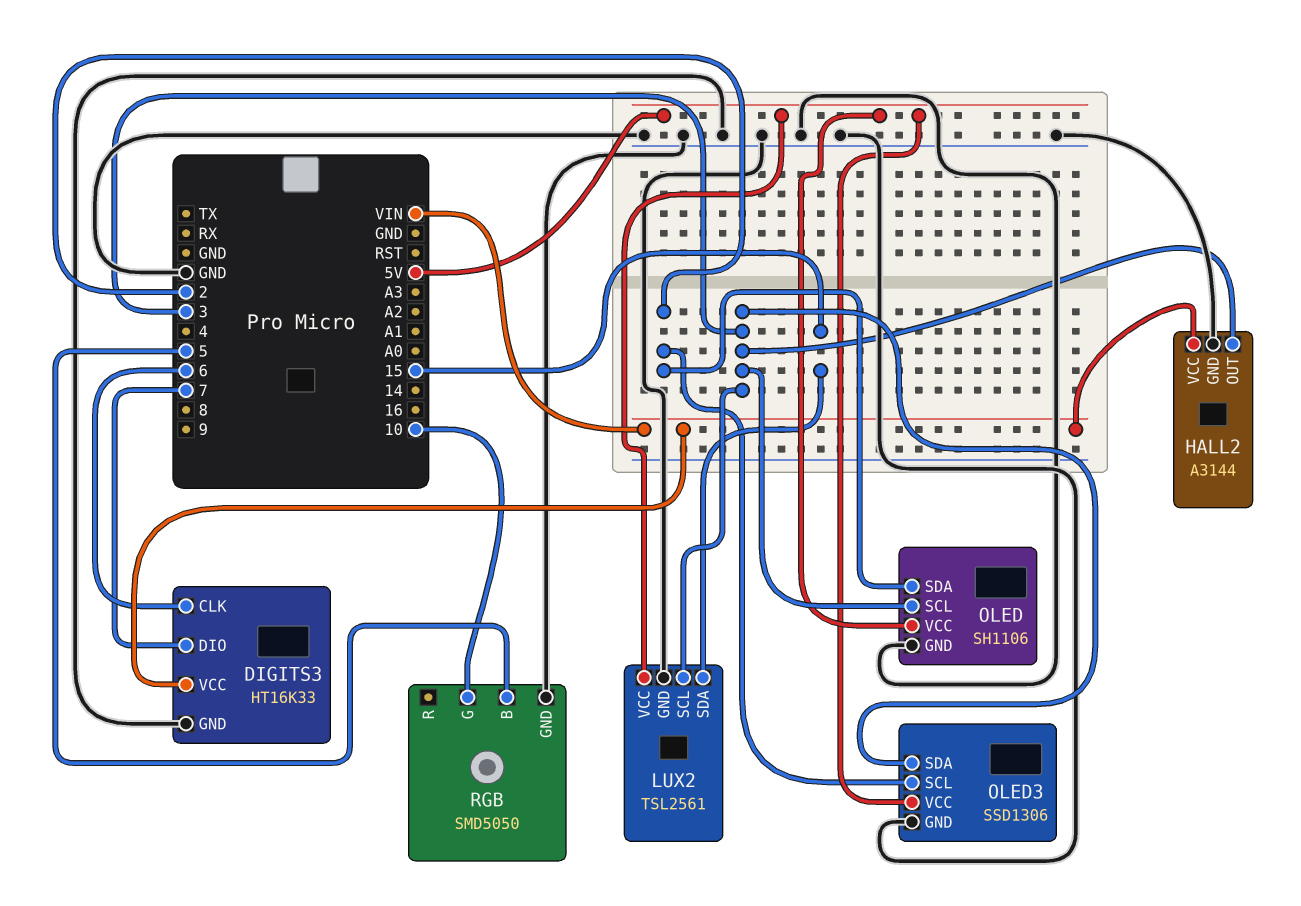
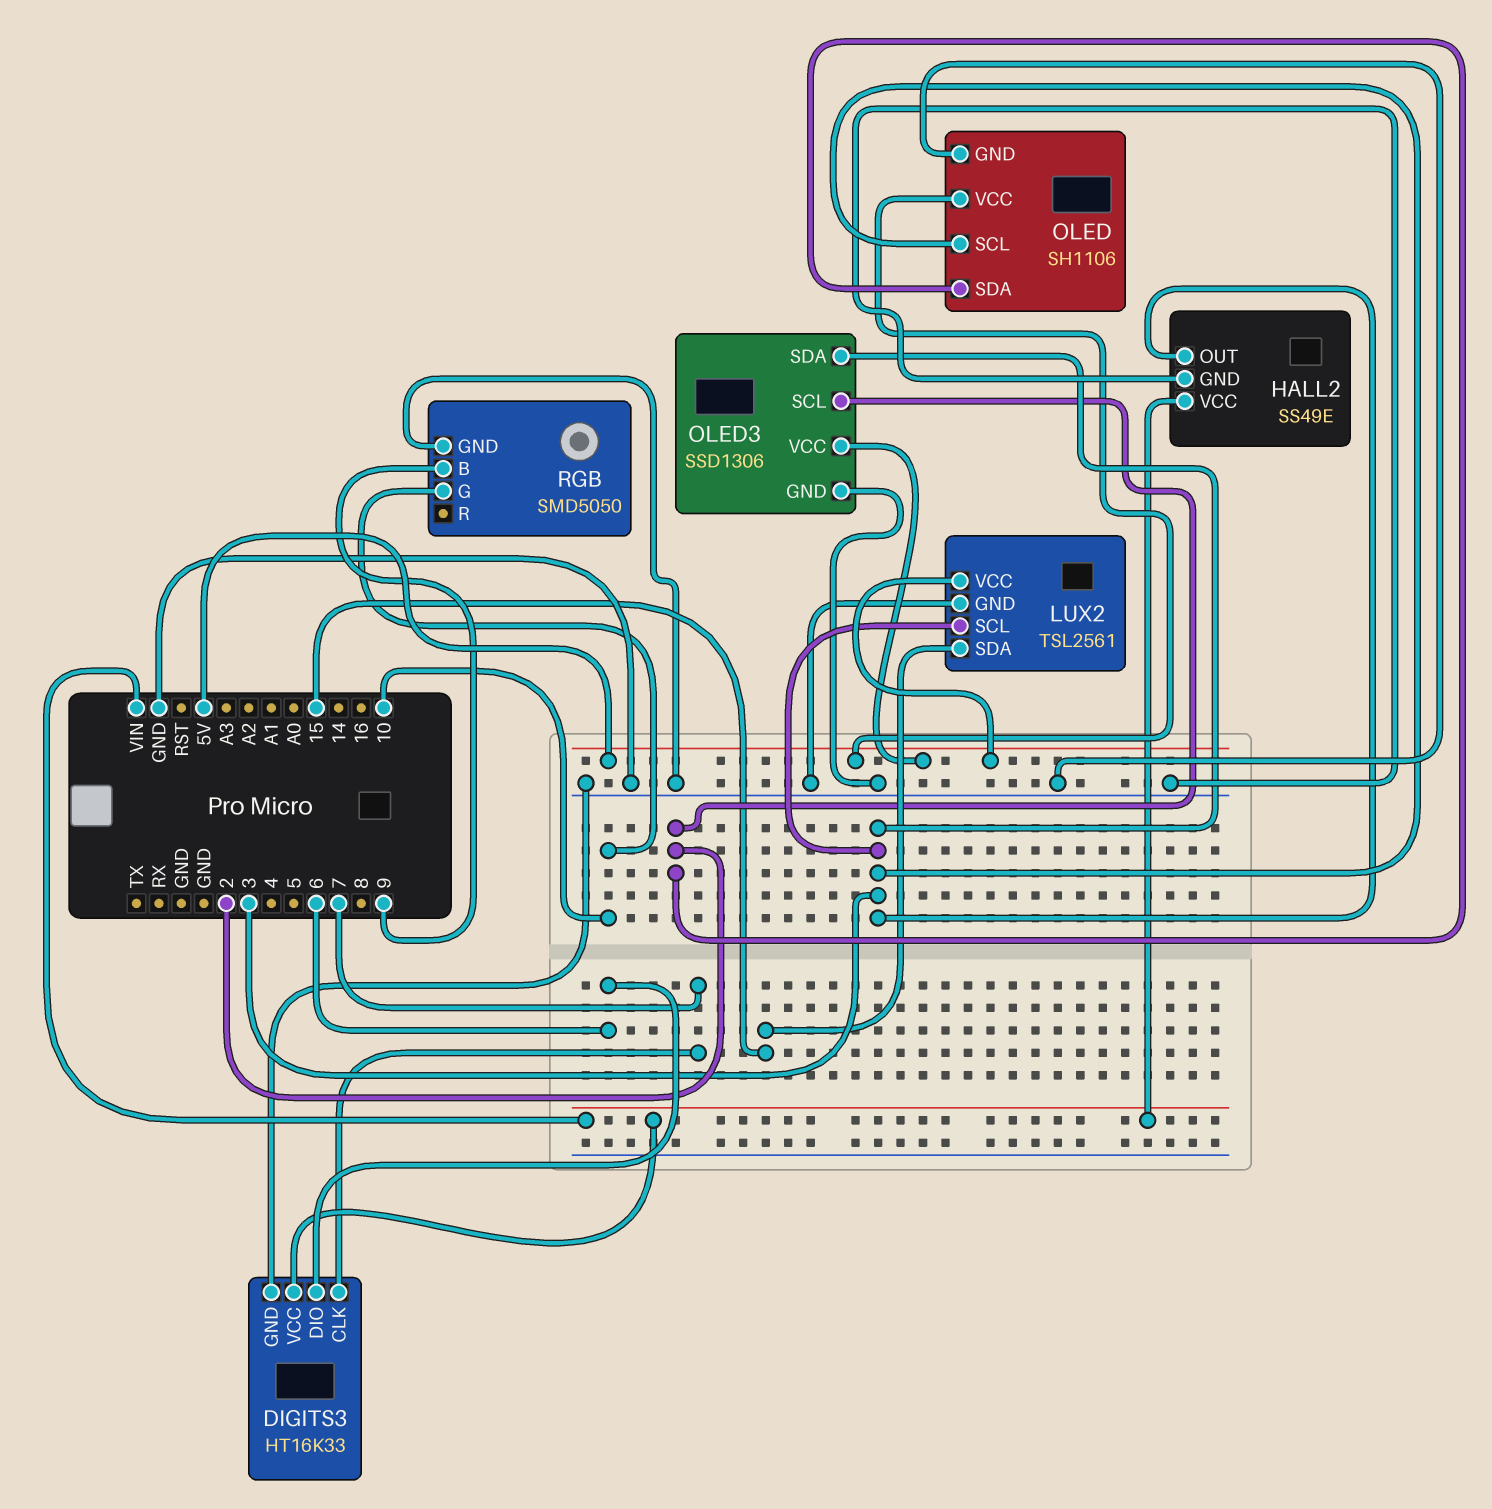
DIGITS3 pin CLK: 6 -> 7
DIGITS3 pin DIO: 7 -> 6
HALL2: A3144 -> SS49E
RGB pin B: 5 -> 9

